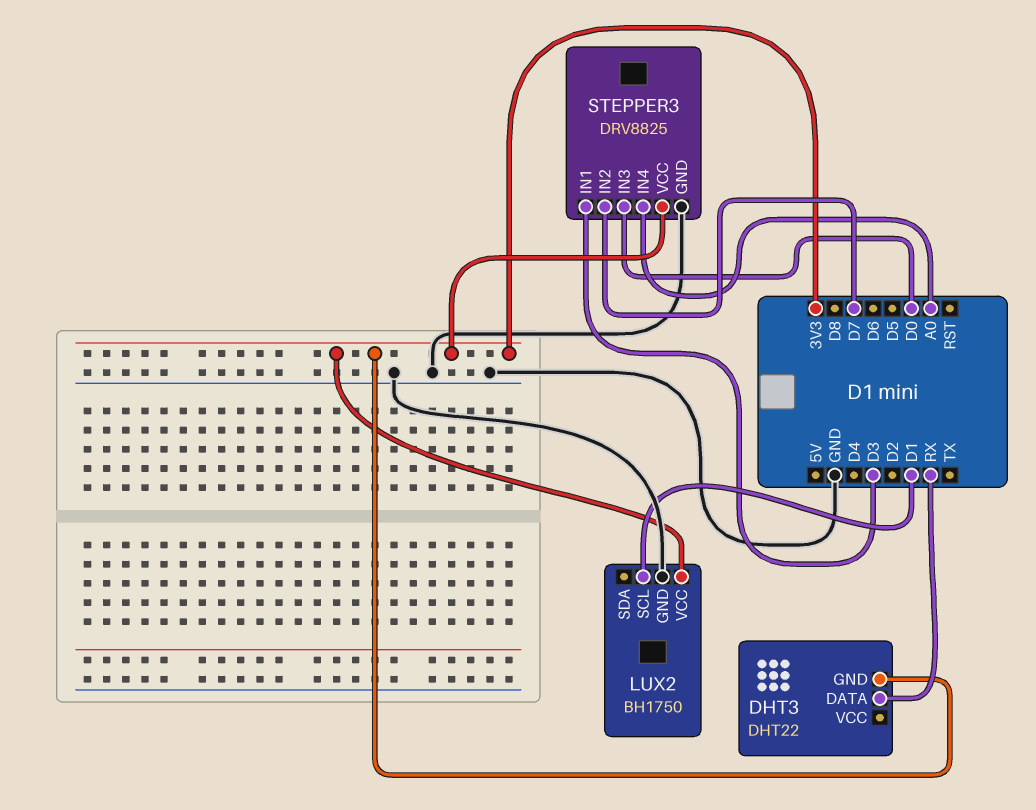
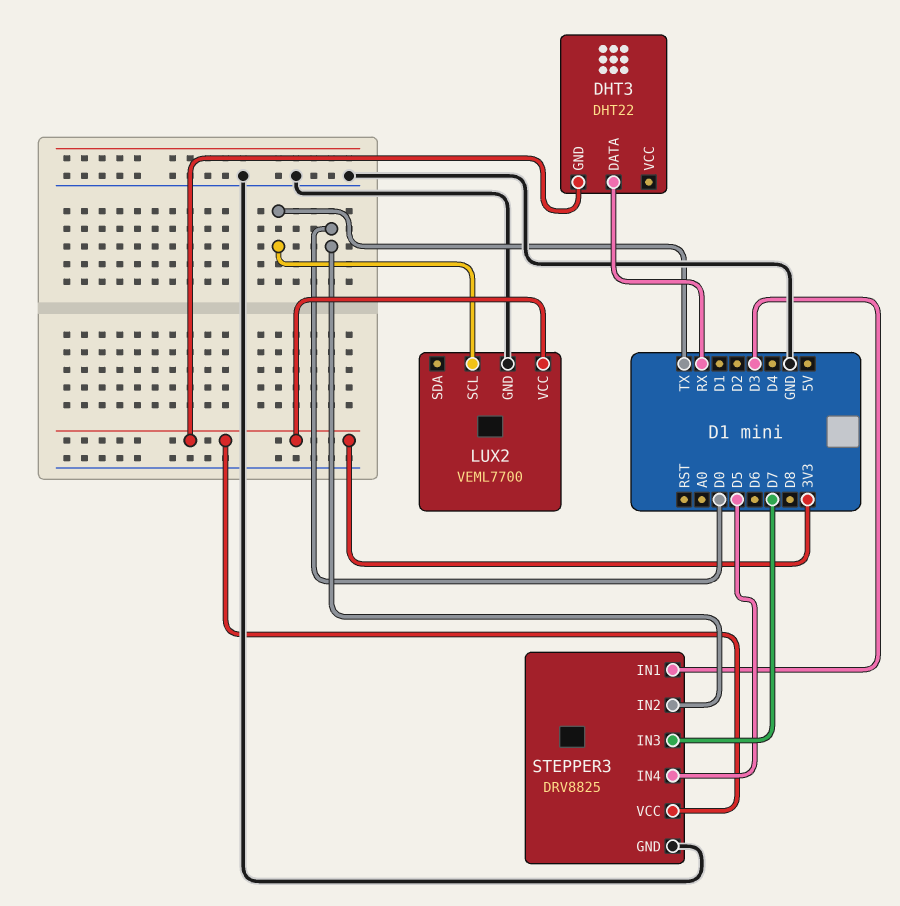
LUX2: BH1750 -> VEML7700
LUX2 pin SCL: D1 -> TX
STEPPER3 pin IN2: D7 -> D0
STEPPER3 pin IN3: D0 -> D7
STEPPER3 pin IN4: A0 -> D5

